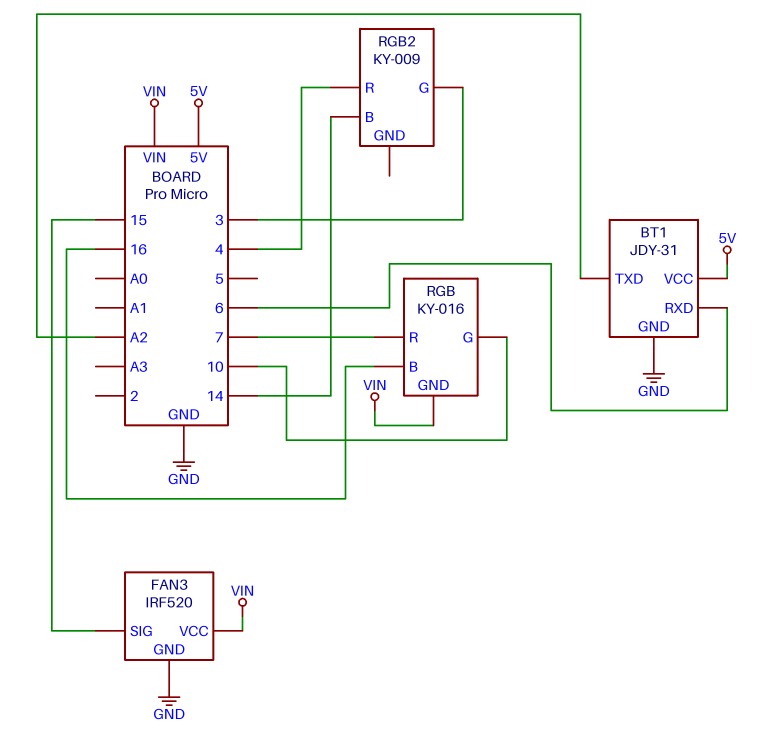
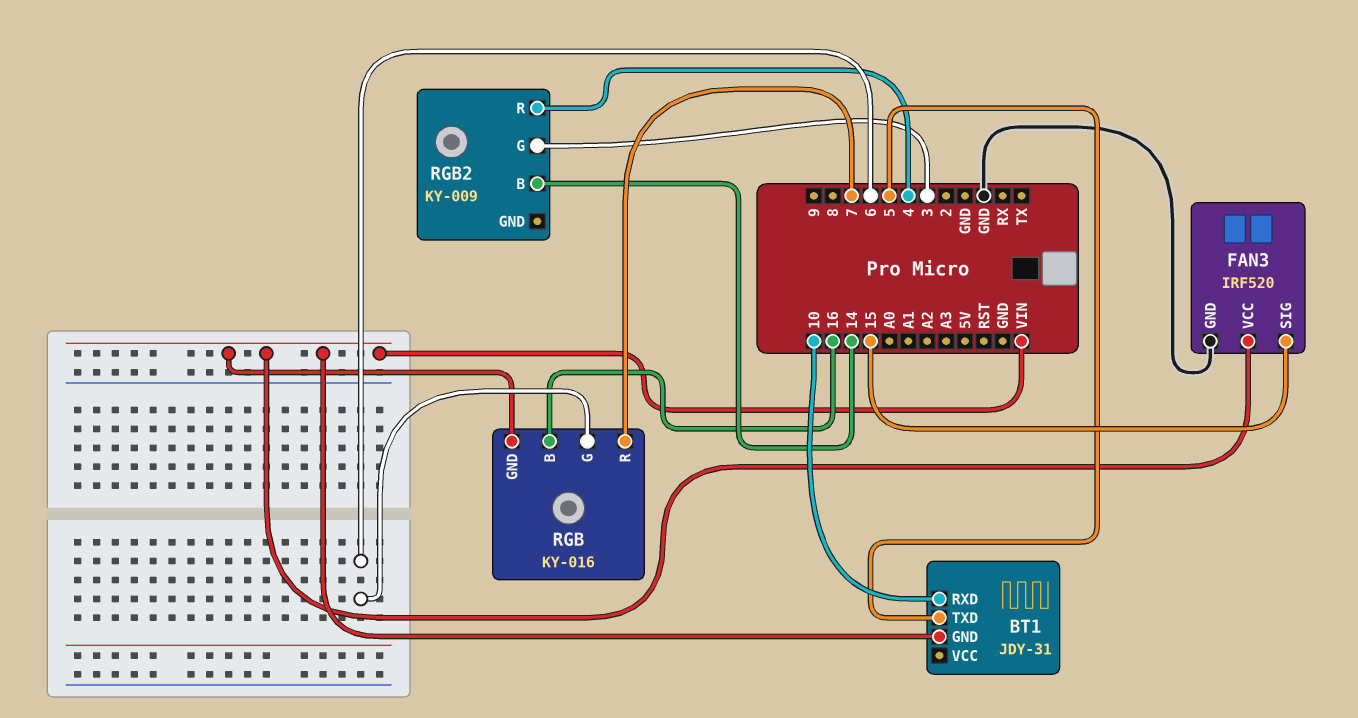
BT1 pin GND: GND -> VIN
BT1 pin RXD: 6 -> 10
BT1 pin TXD: A2 -> 5
BT1 pin VCC: 5V -> none
RGB pin G: 10 -> 6

